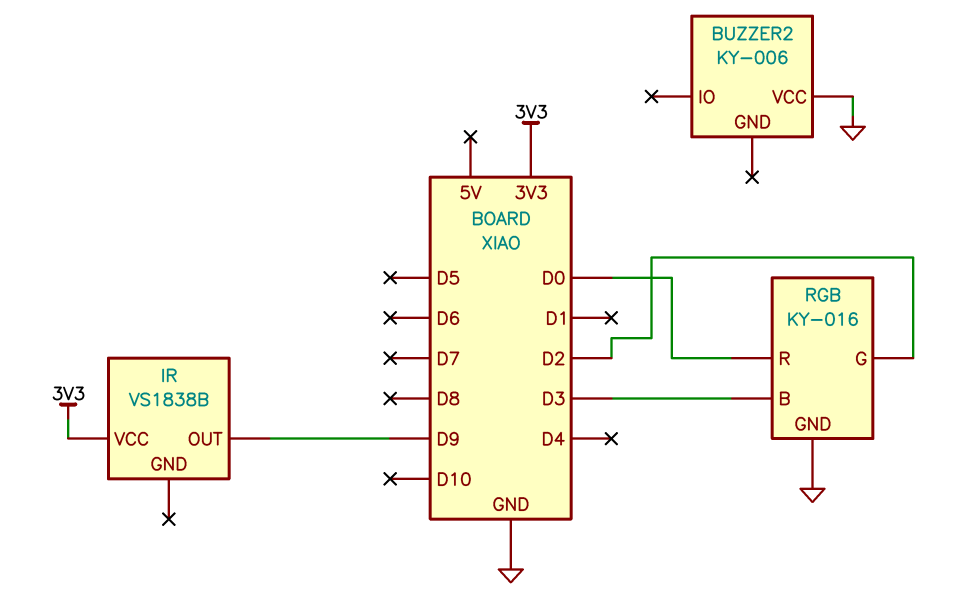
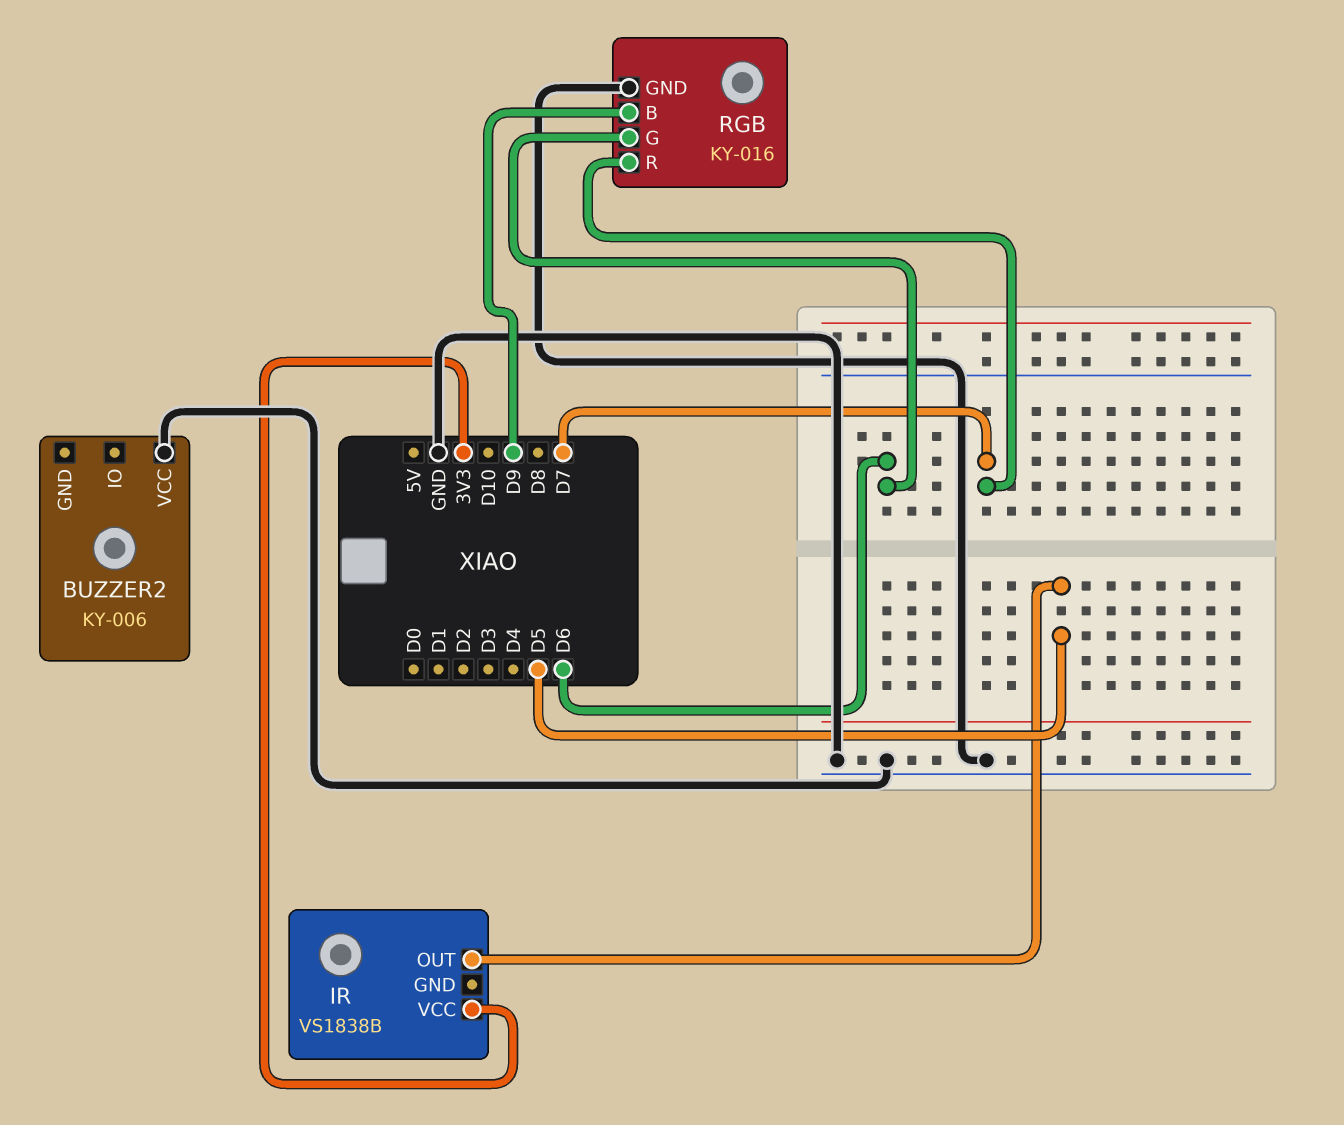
IR pin OUT: D9 -> D5
RGB pin B: D3 -> D9
RGB pin G: D2 -> D6
RGB pin R: D0 -> D7

